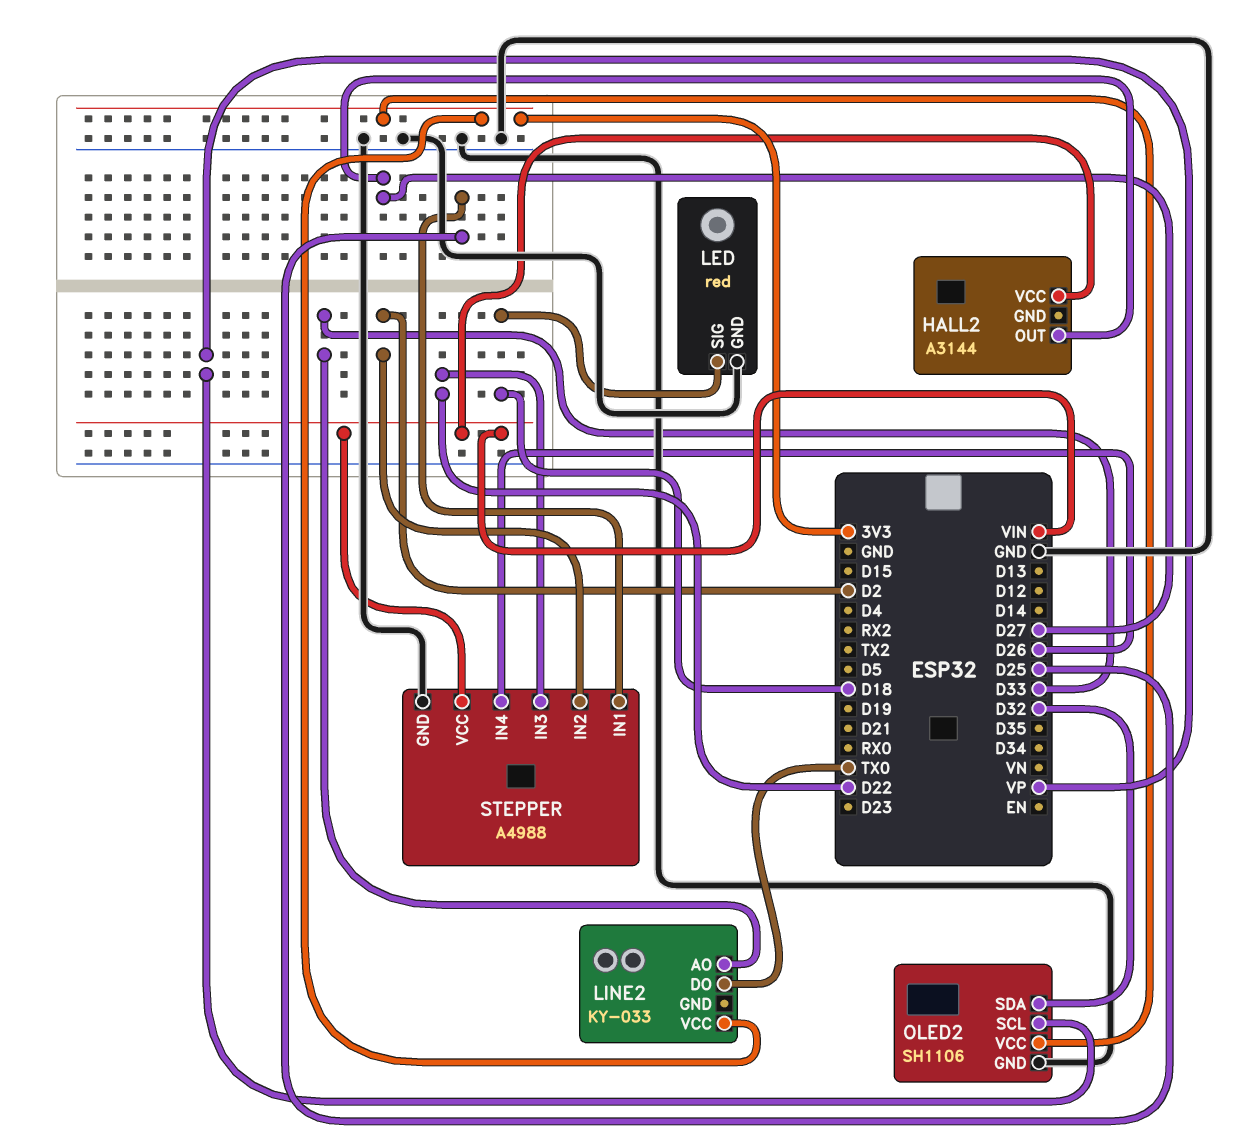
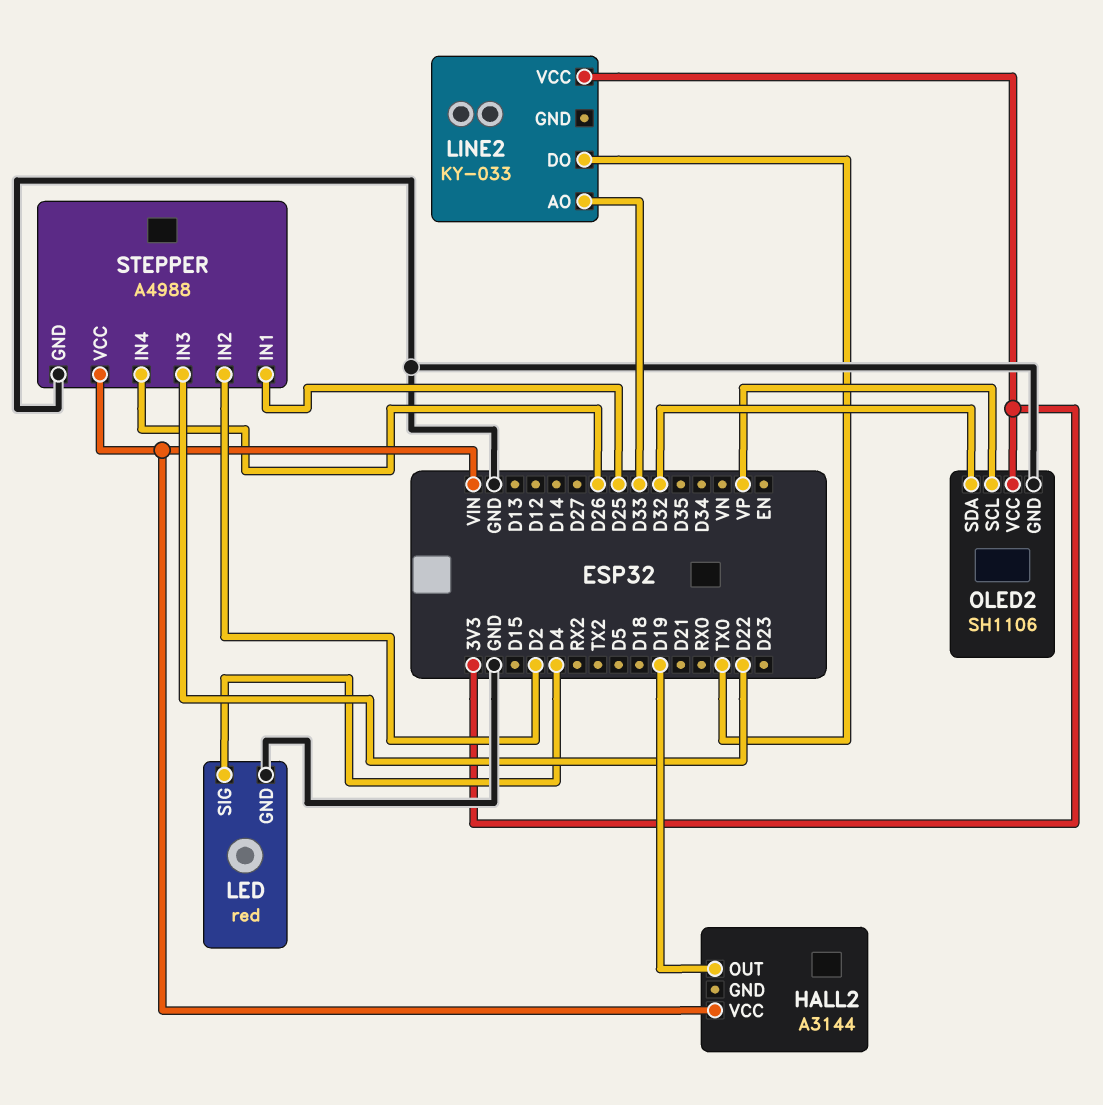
HALL2 pin OUT: D27 -> D19
LED pin SIG: D18 -> D4

